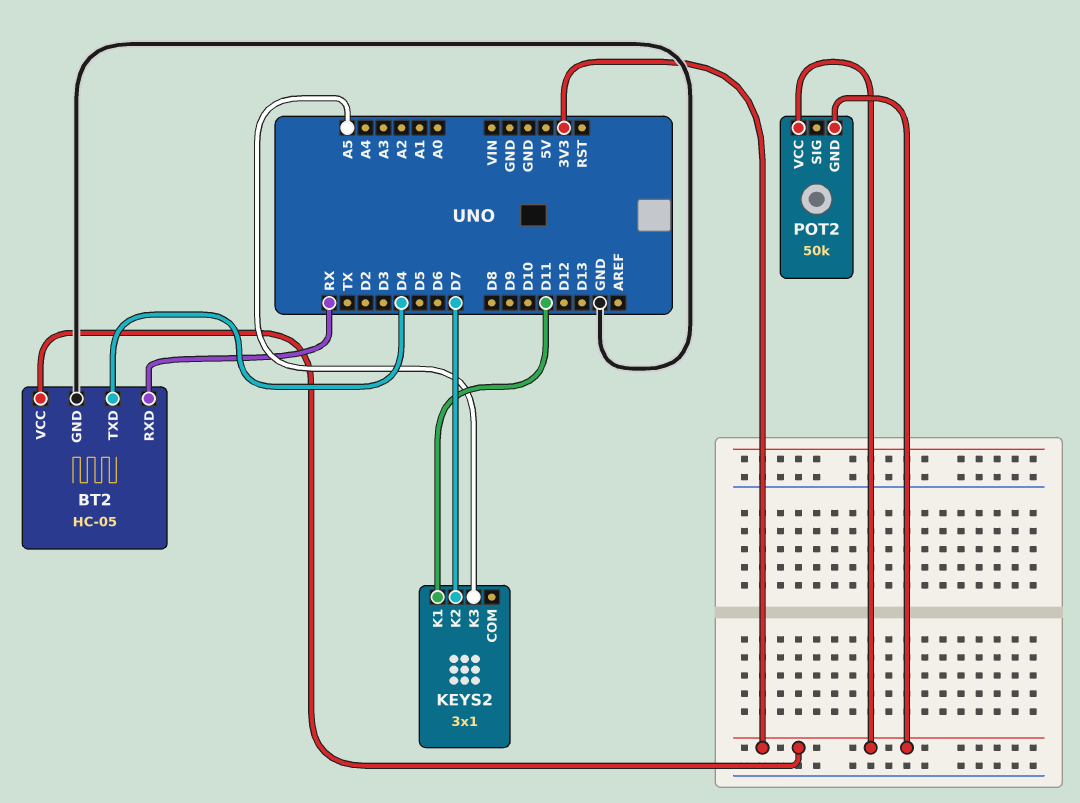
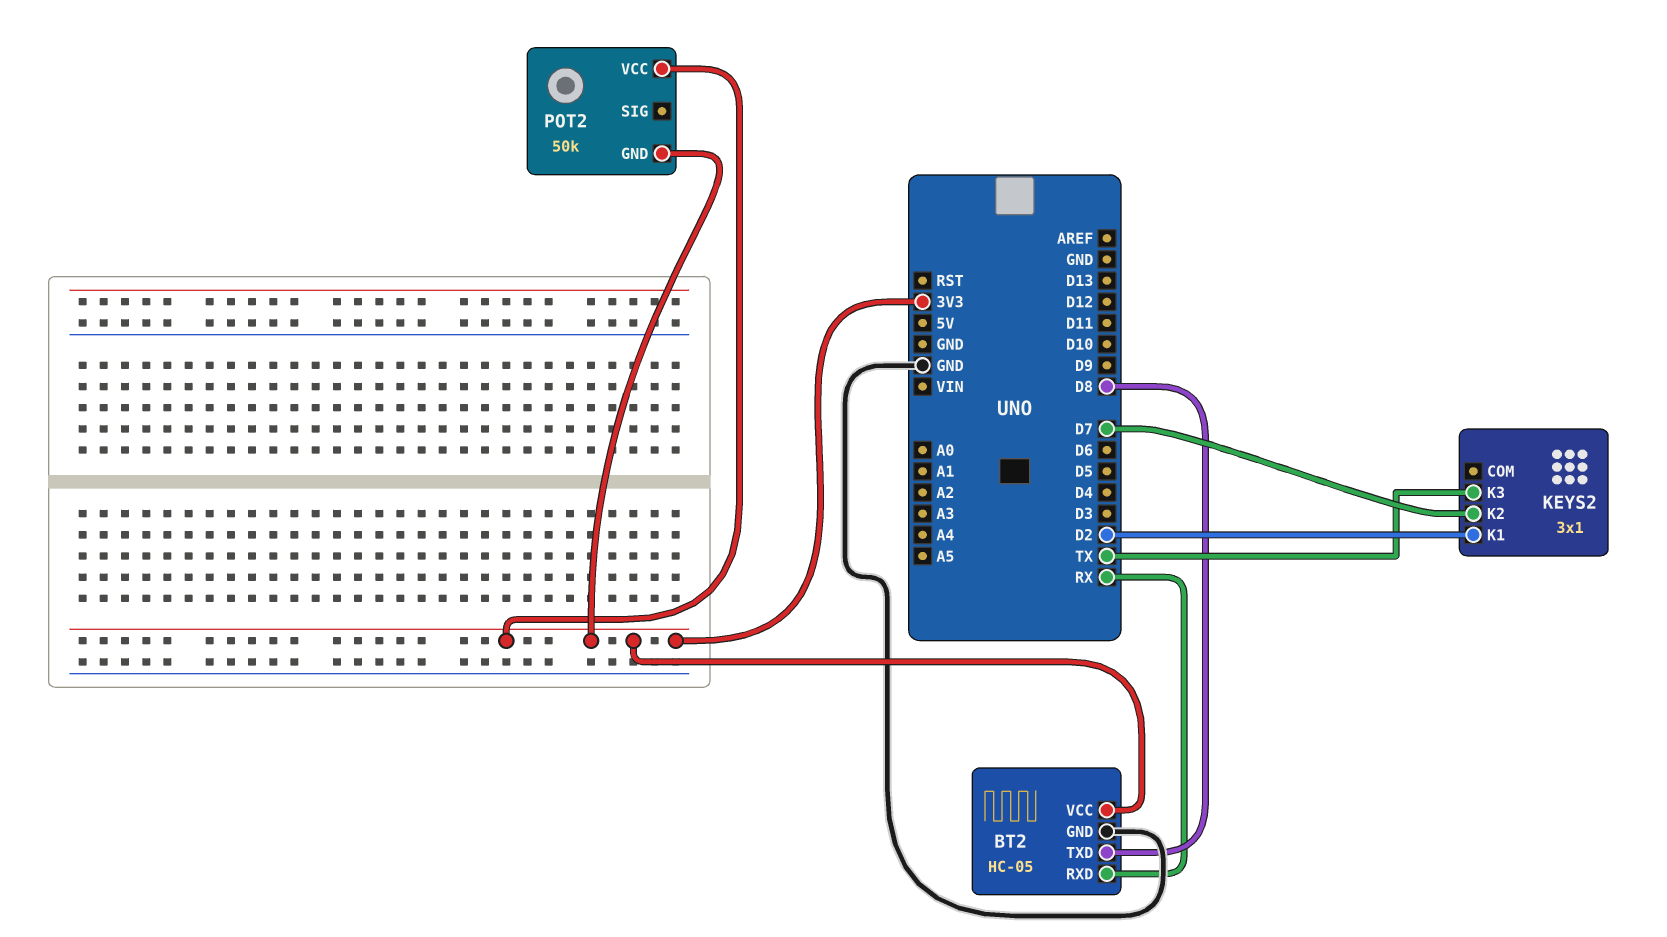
BT2 pin TXD: D4 -> D8
KEYS2 pin K1: D11 -> D2
KEYS2 pin K3: A5 -> TX

